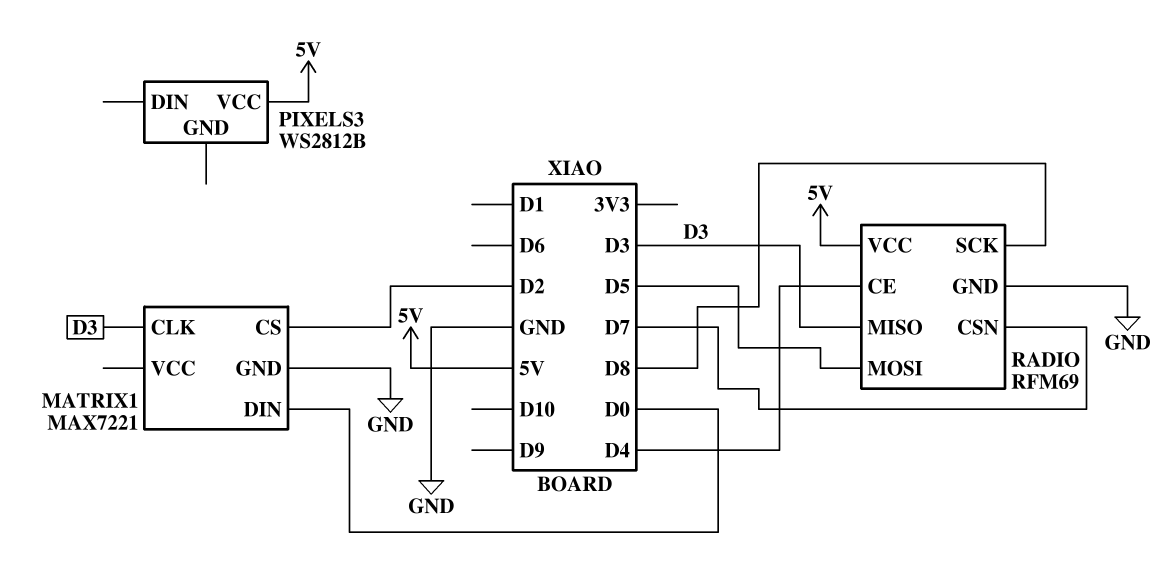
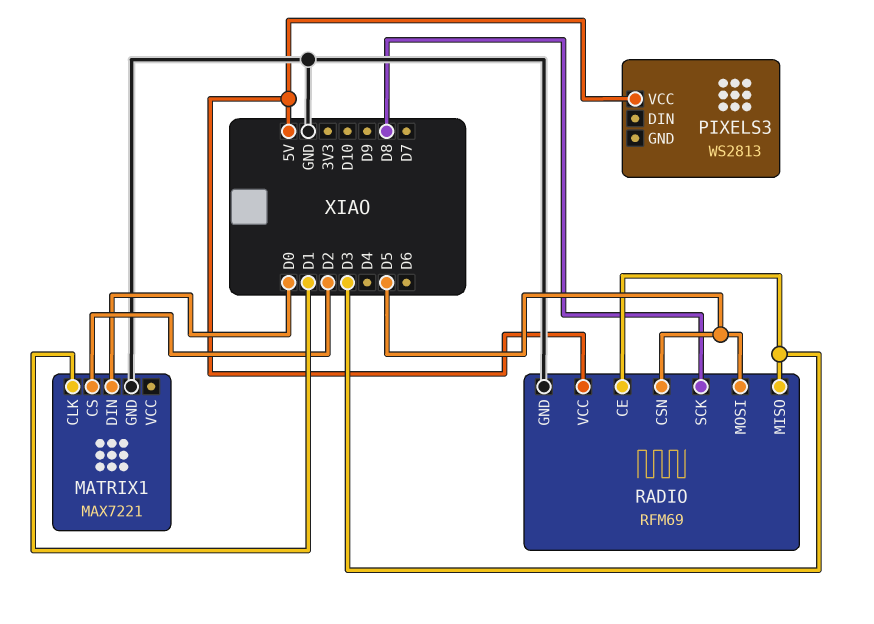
MATRIX1 pin CLK: D3 -> D1
PIXELS3: WS2812B -> WS2813
RADIO pin CE: D4 -> D3
RADIO pin CSN: D7 -> D5

